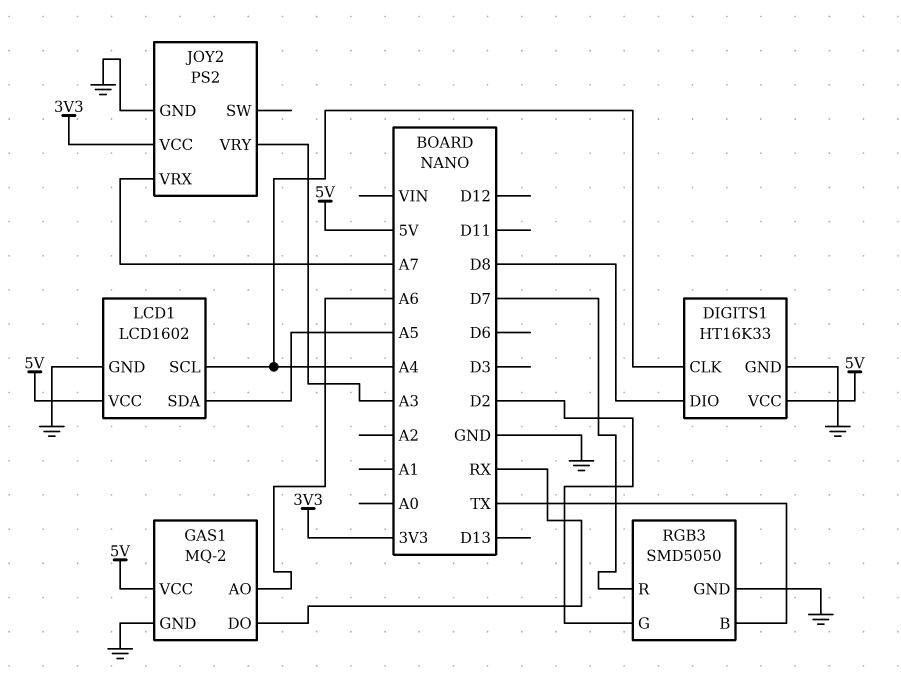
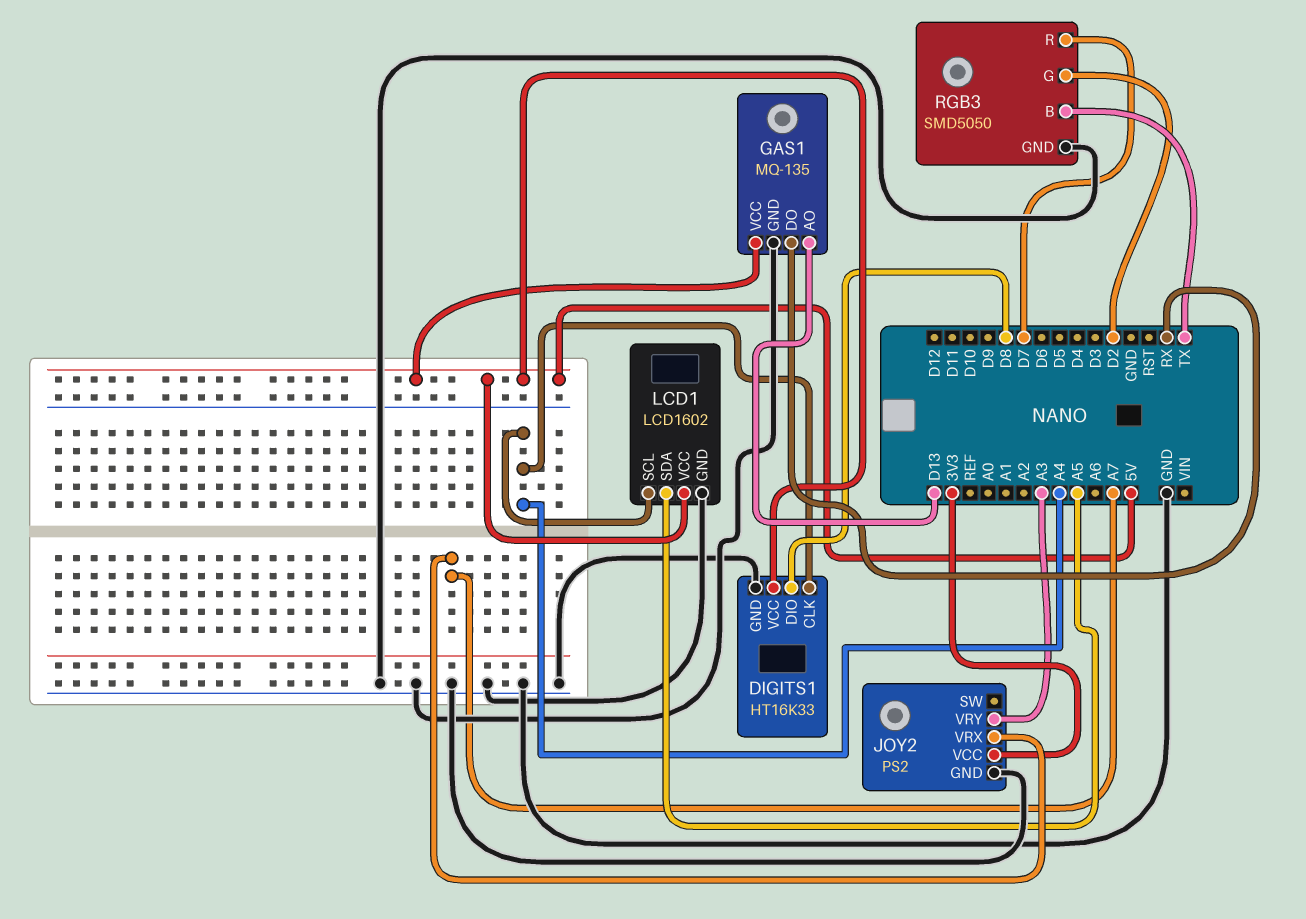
GAS1: MQ-2 -> MQ-135
GAS1 pin AO: A6 -> D13

